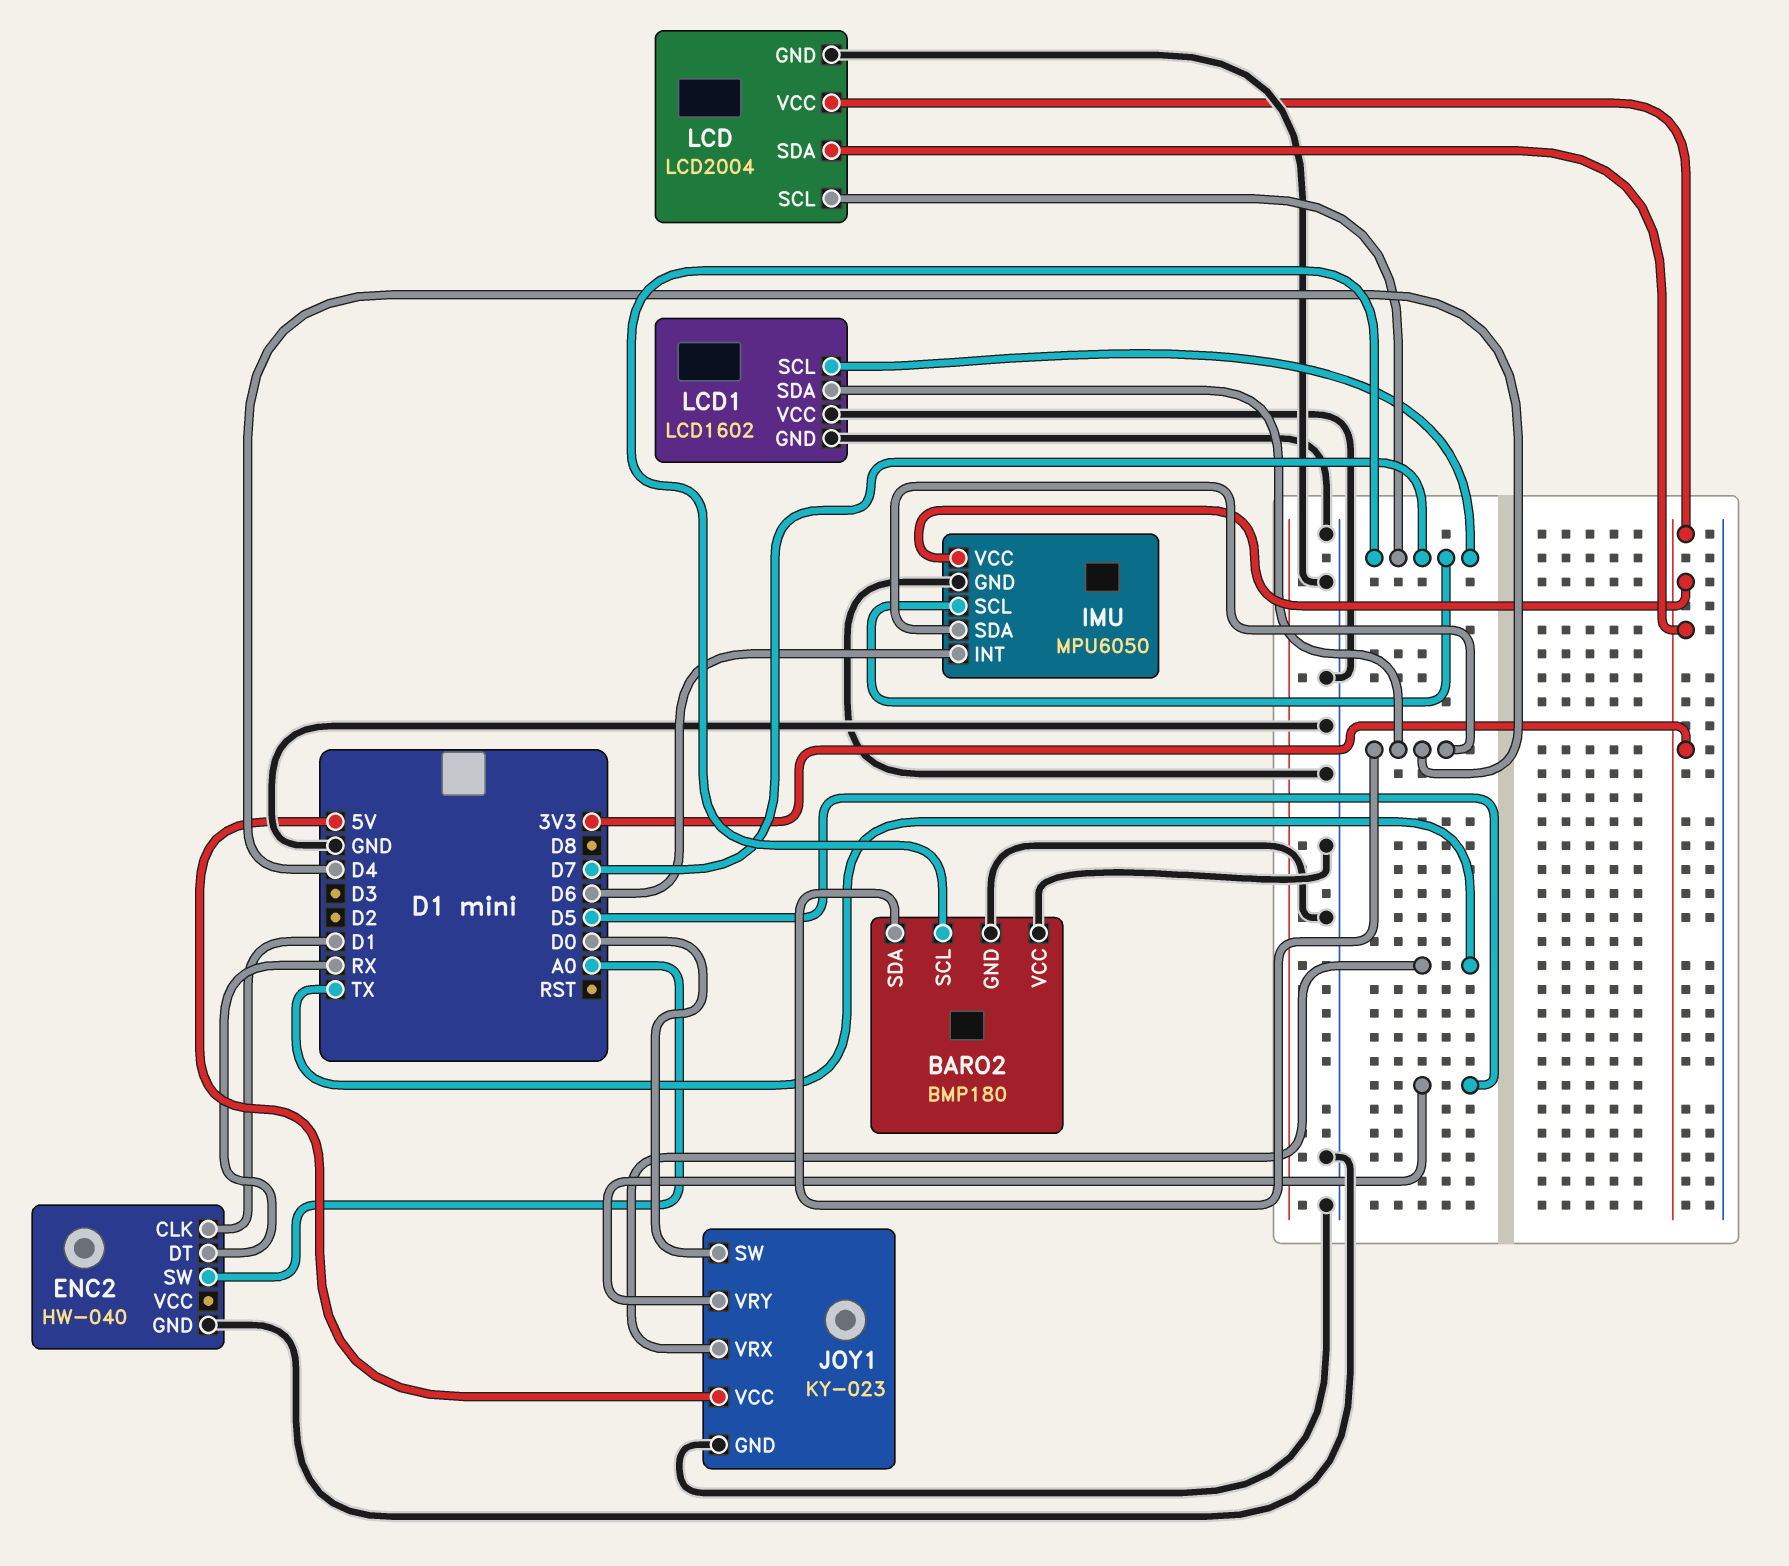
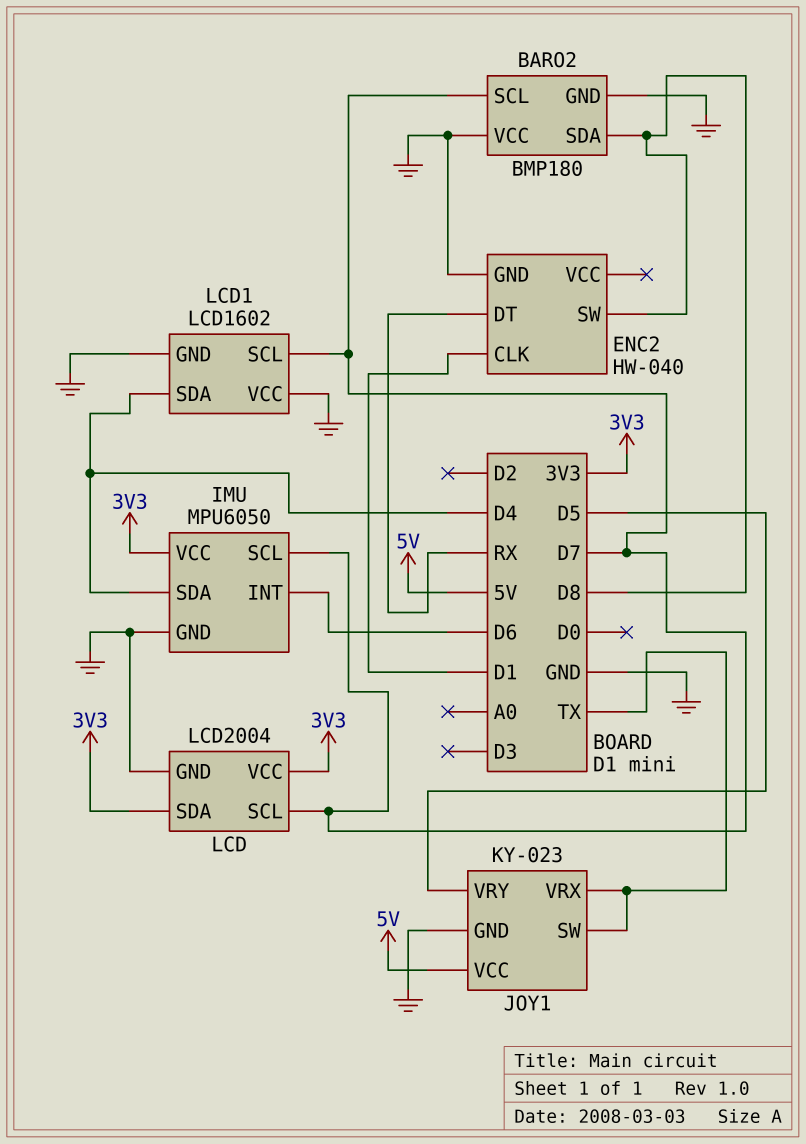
BARO2 pin SDA: D4 -> D8
ENC2 pin SW: A0 -> D8
JOY1 pin SW: D0 -> TX

